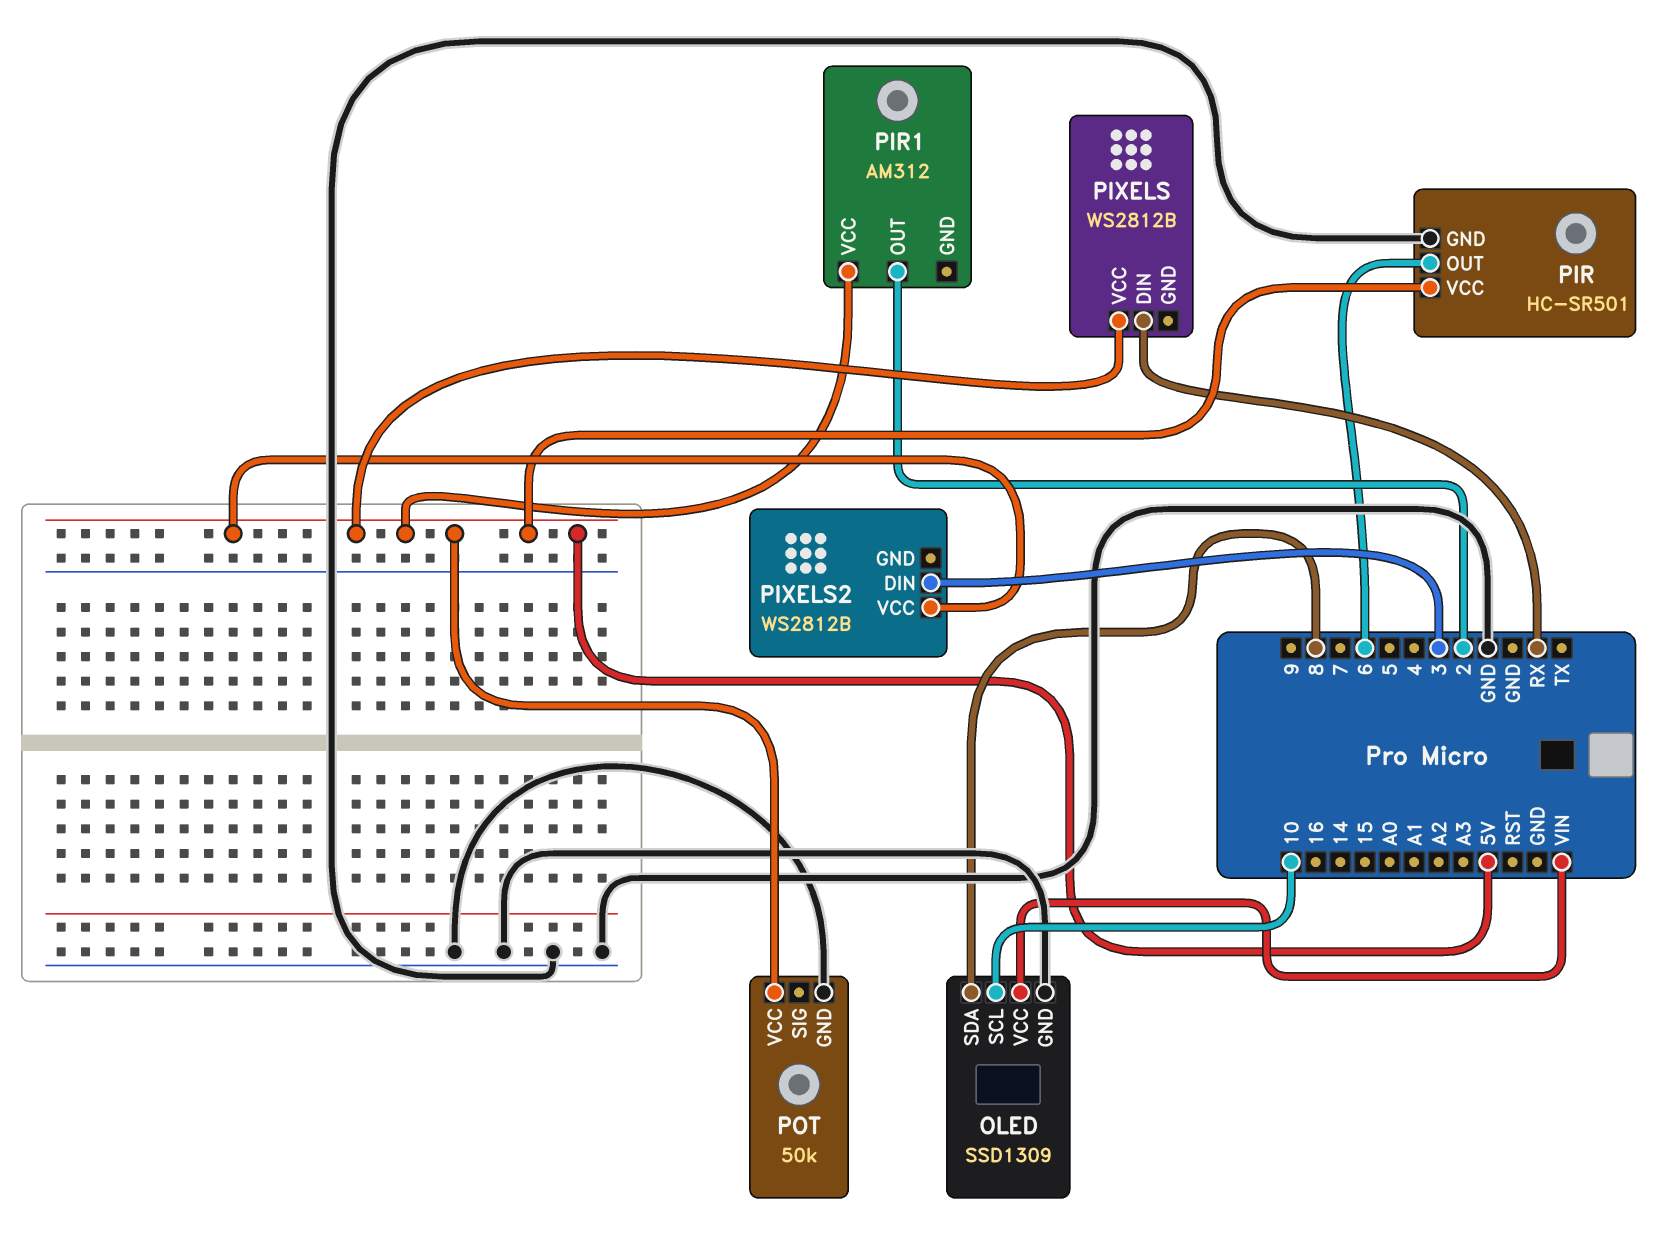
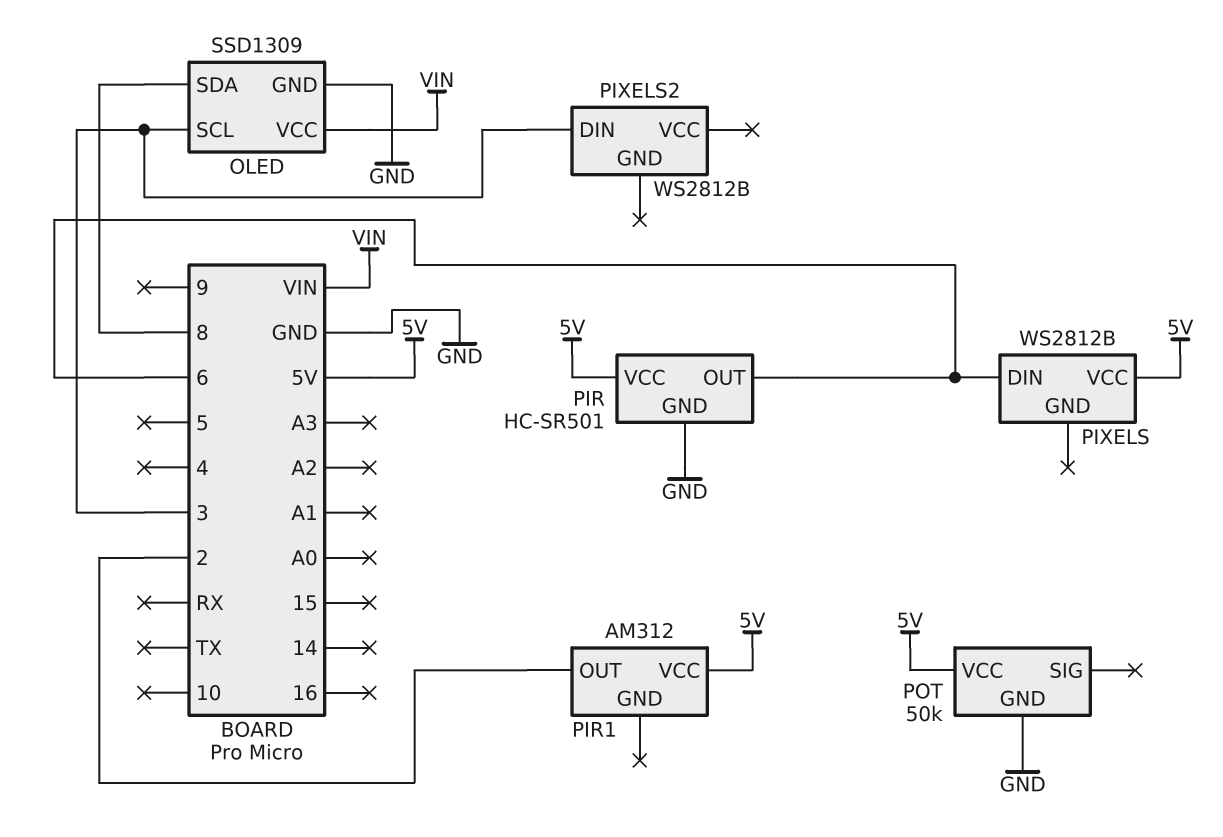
OLED pin SCL: 10 -> 3
PIXELS pin DIN: RX -> 6
PIXELS2 pin VCC: 5V -> none

